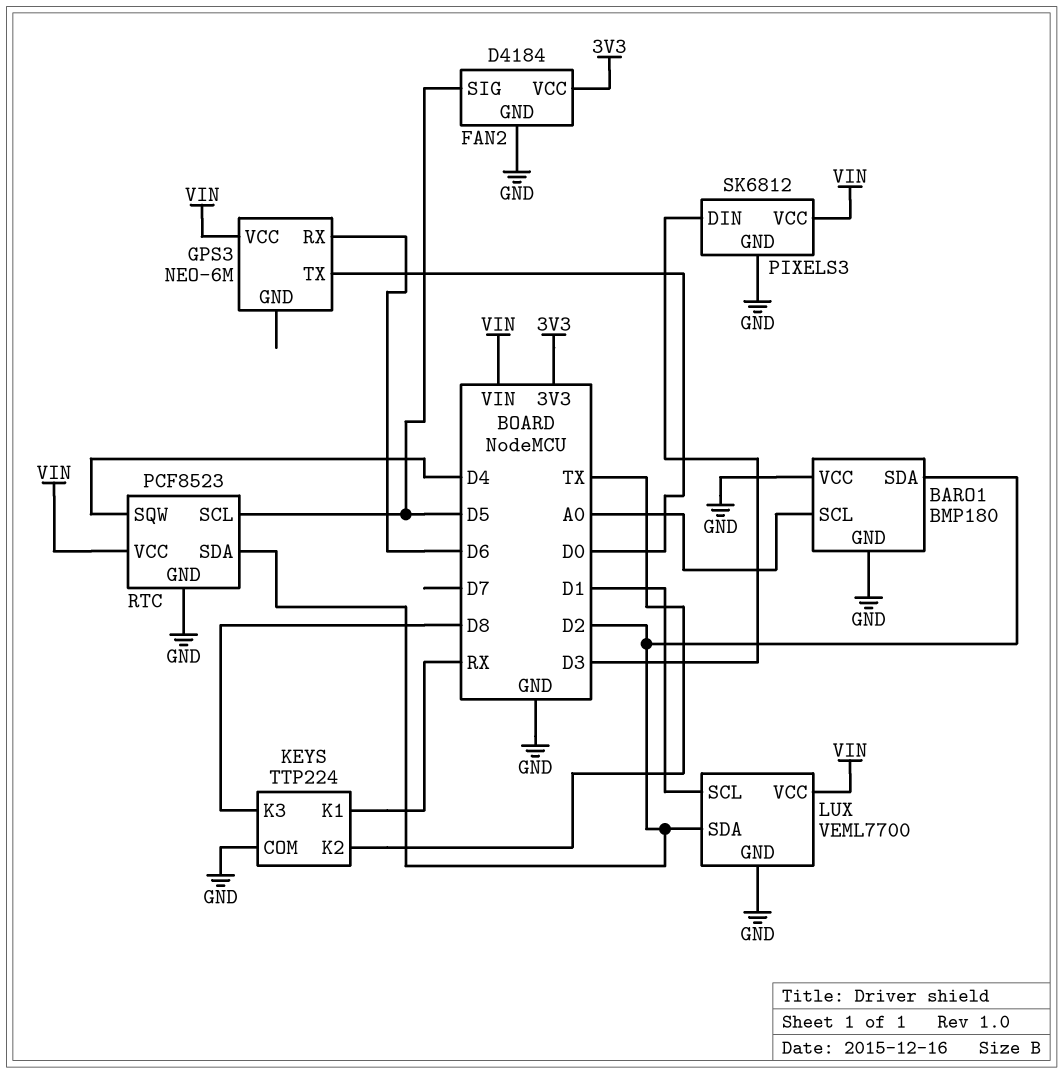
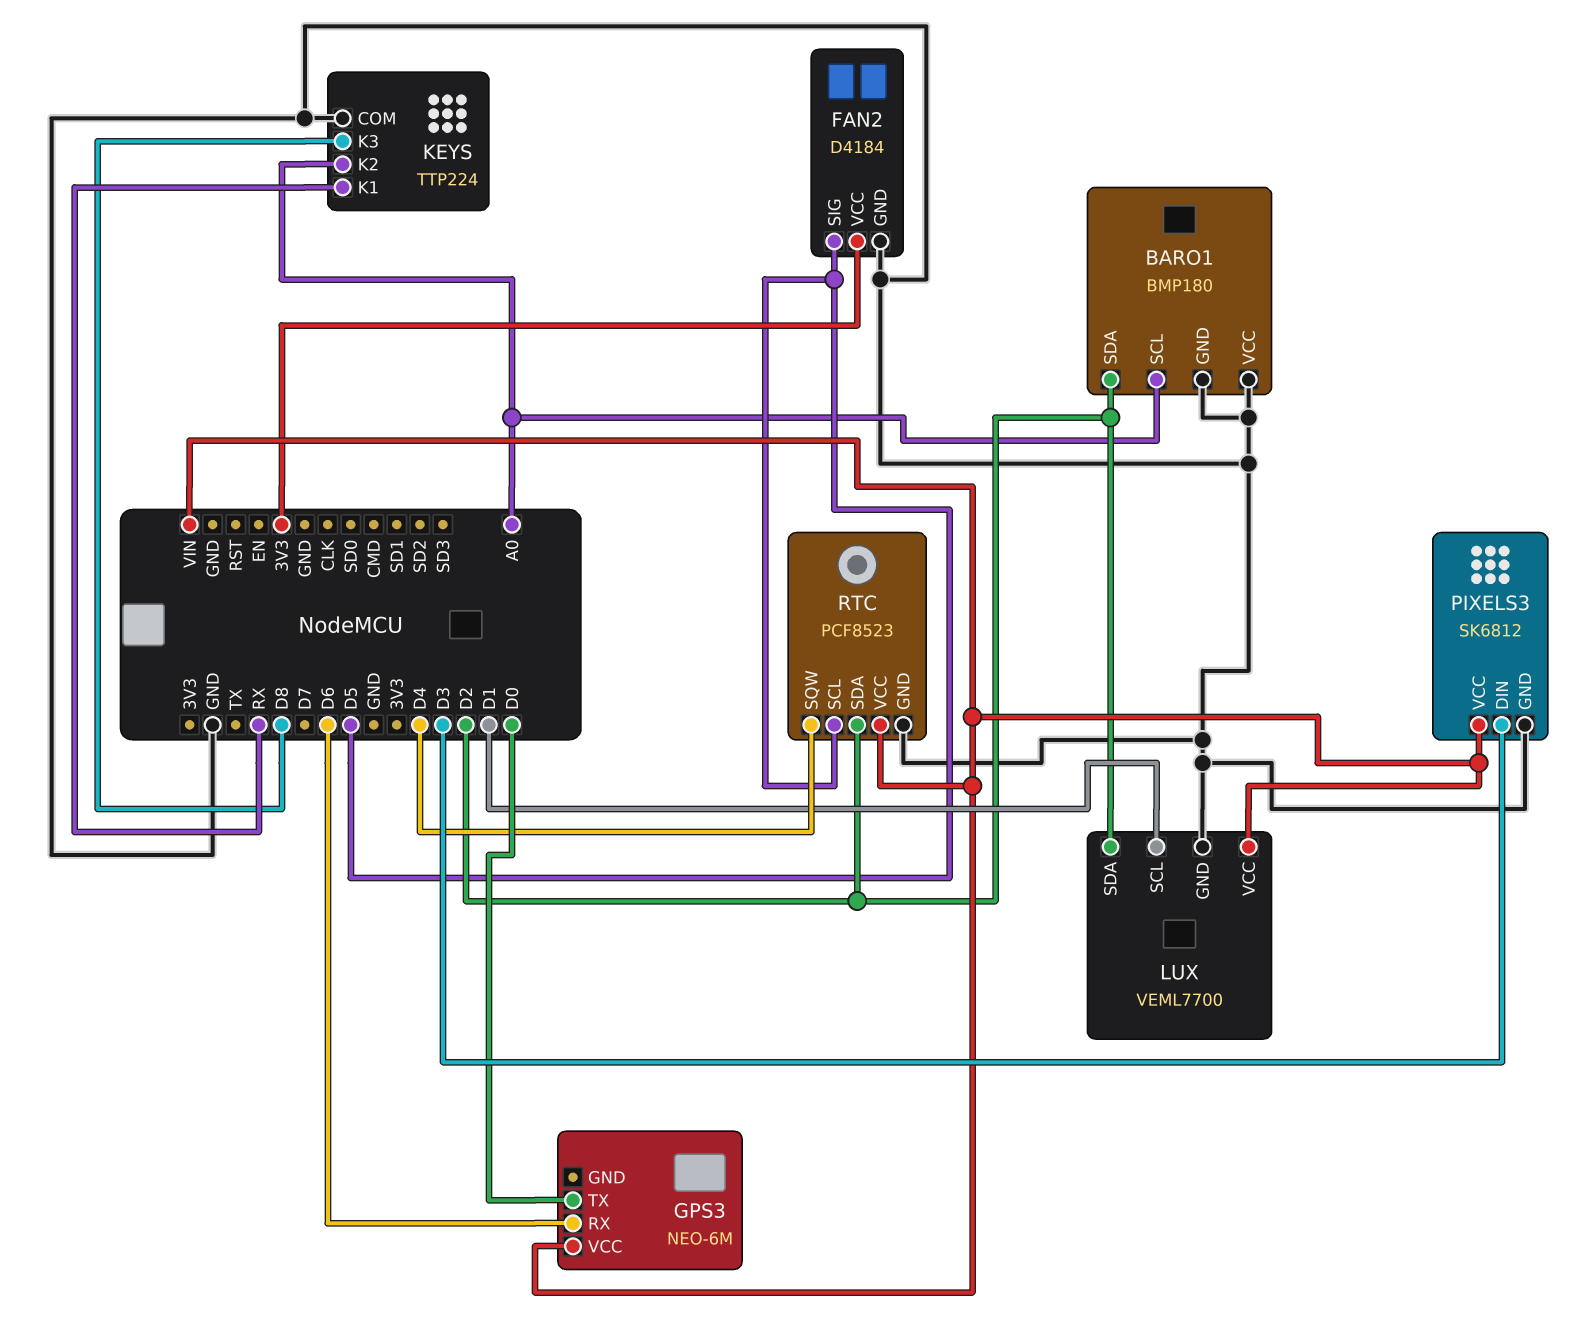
KEYS pin K2: TX -> A0

